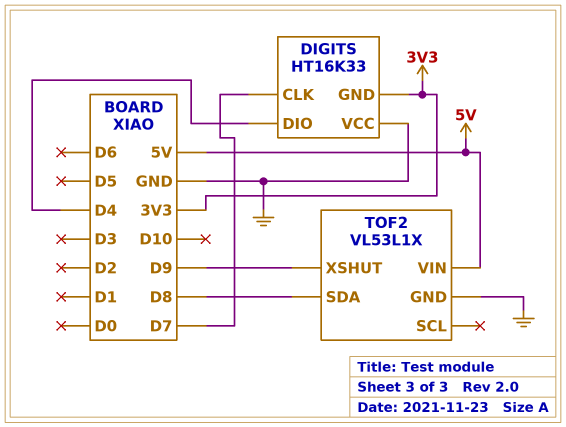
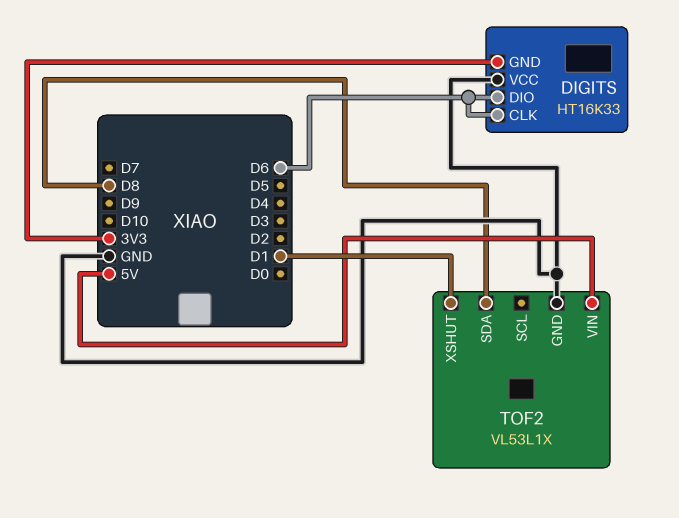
DIGITS pin CLK: D7 -> D6
DIGITS pin DIO: D4 -> D6
TOF2 pin XSHUT: D9 -> D1

